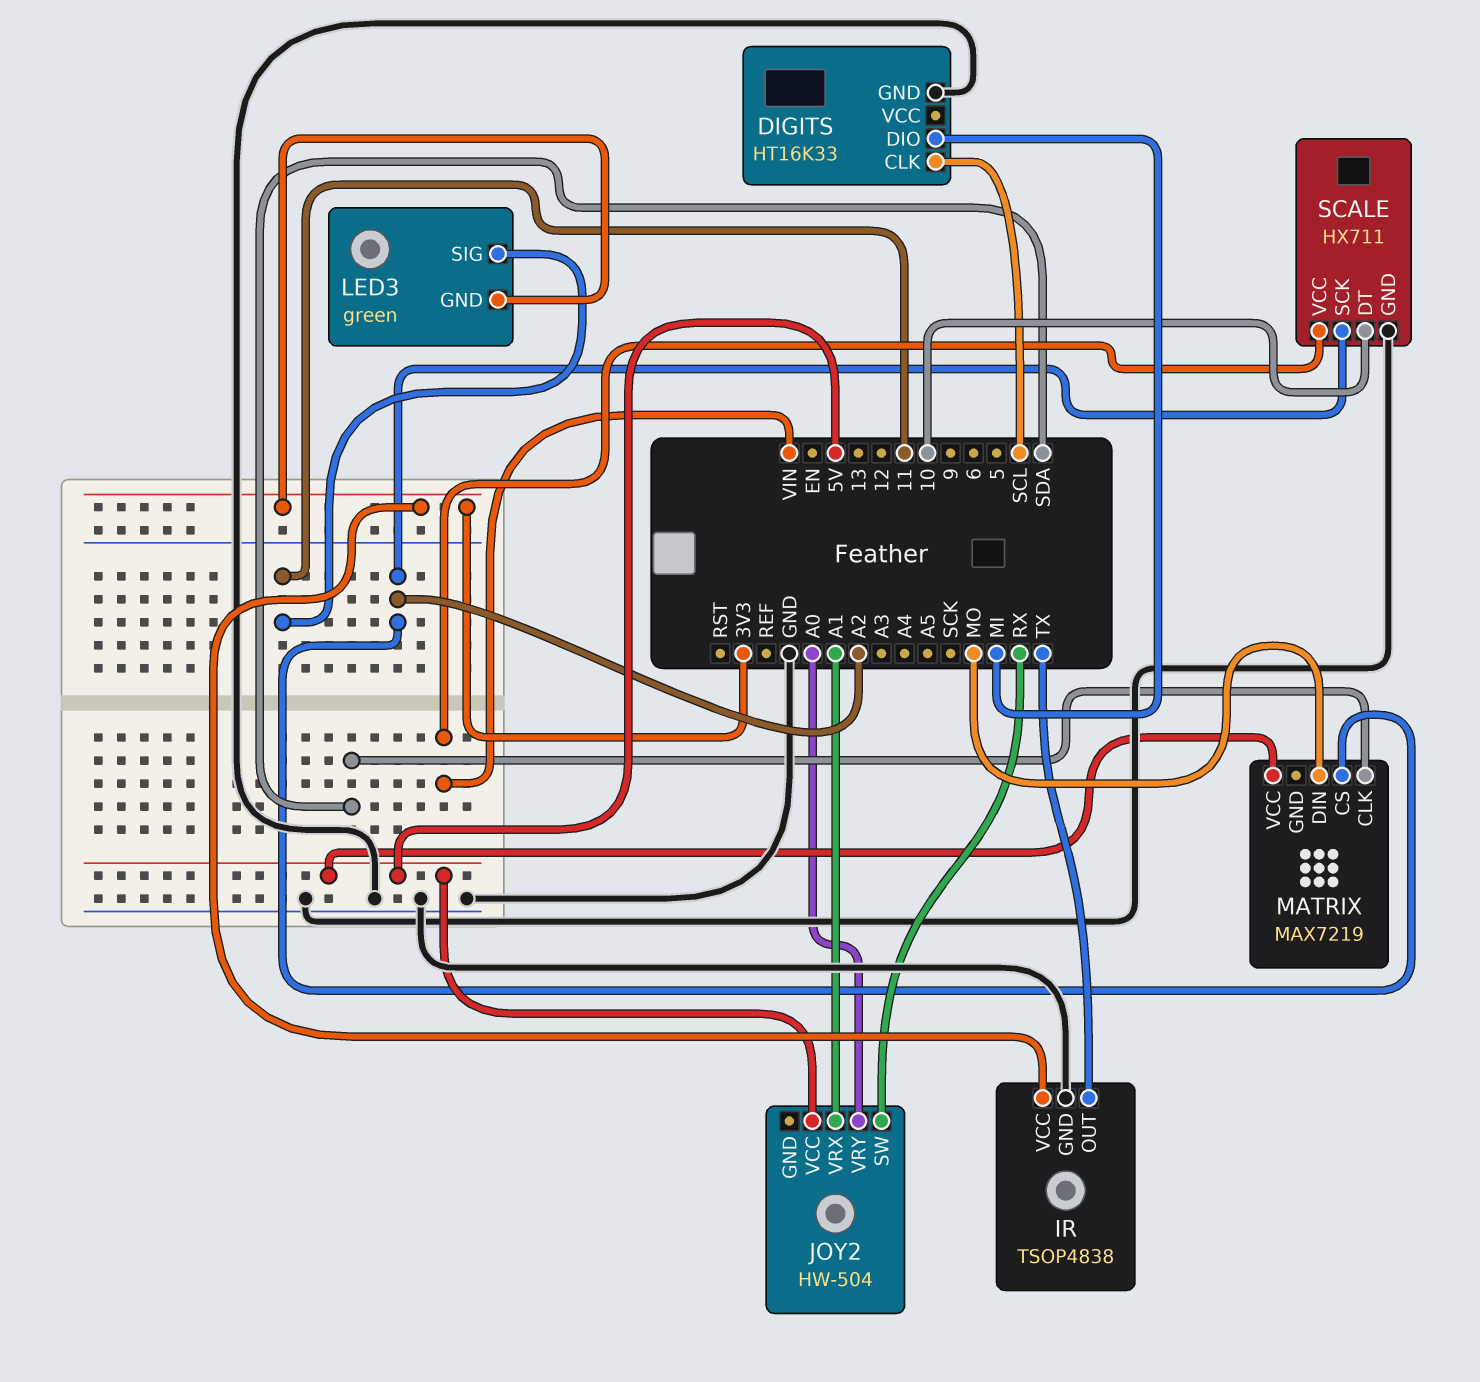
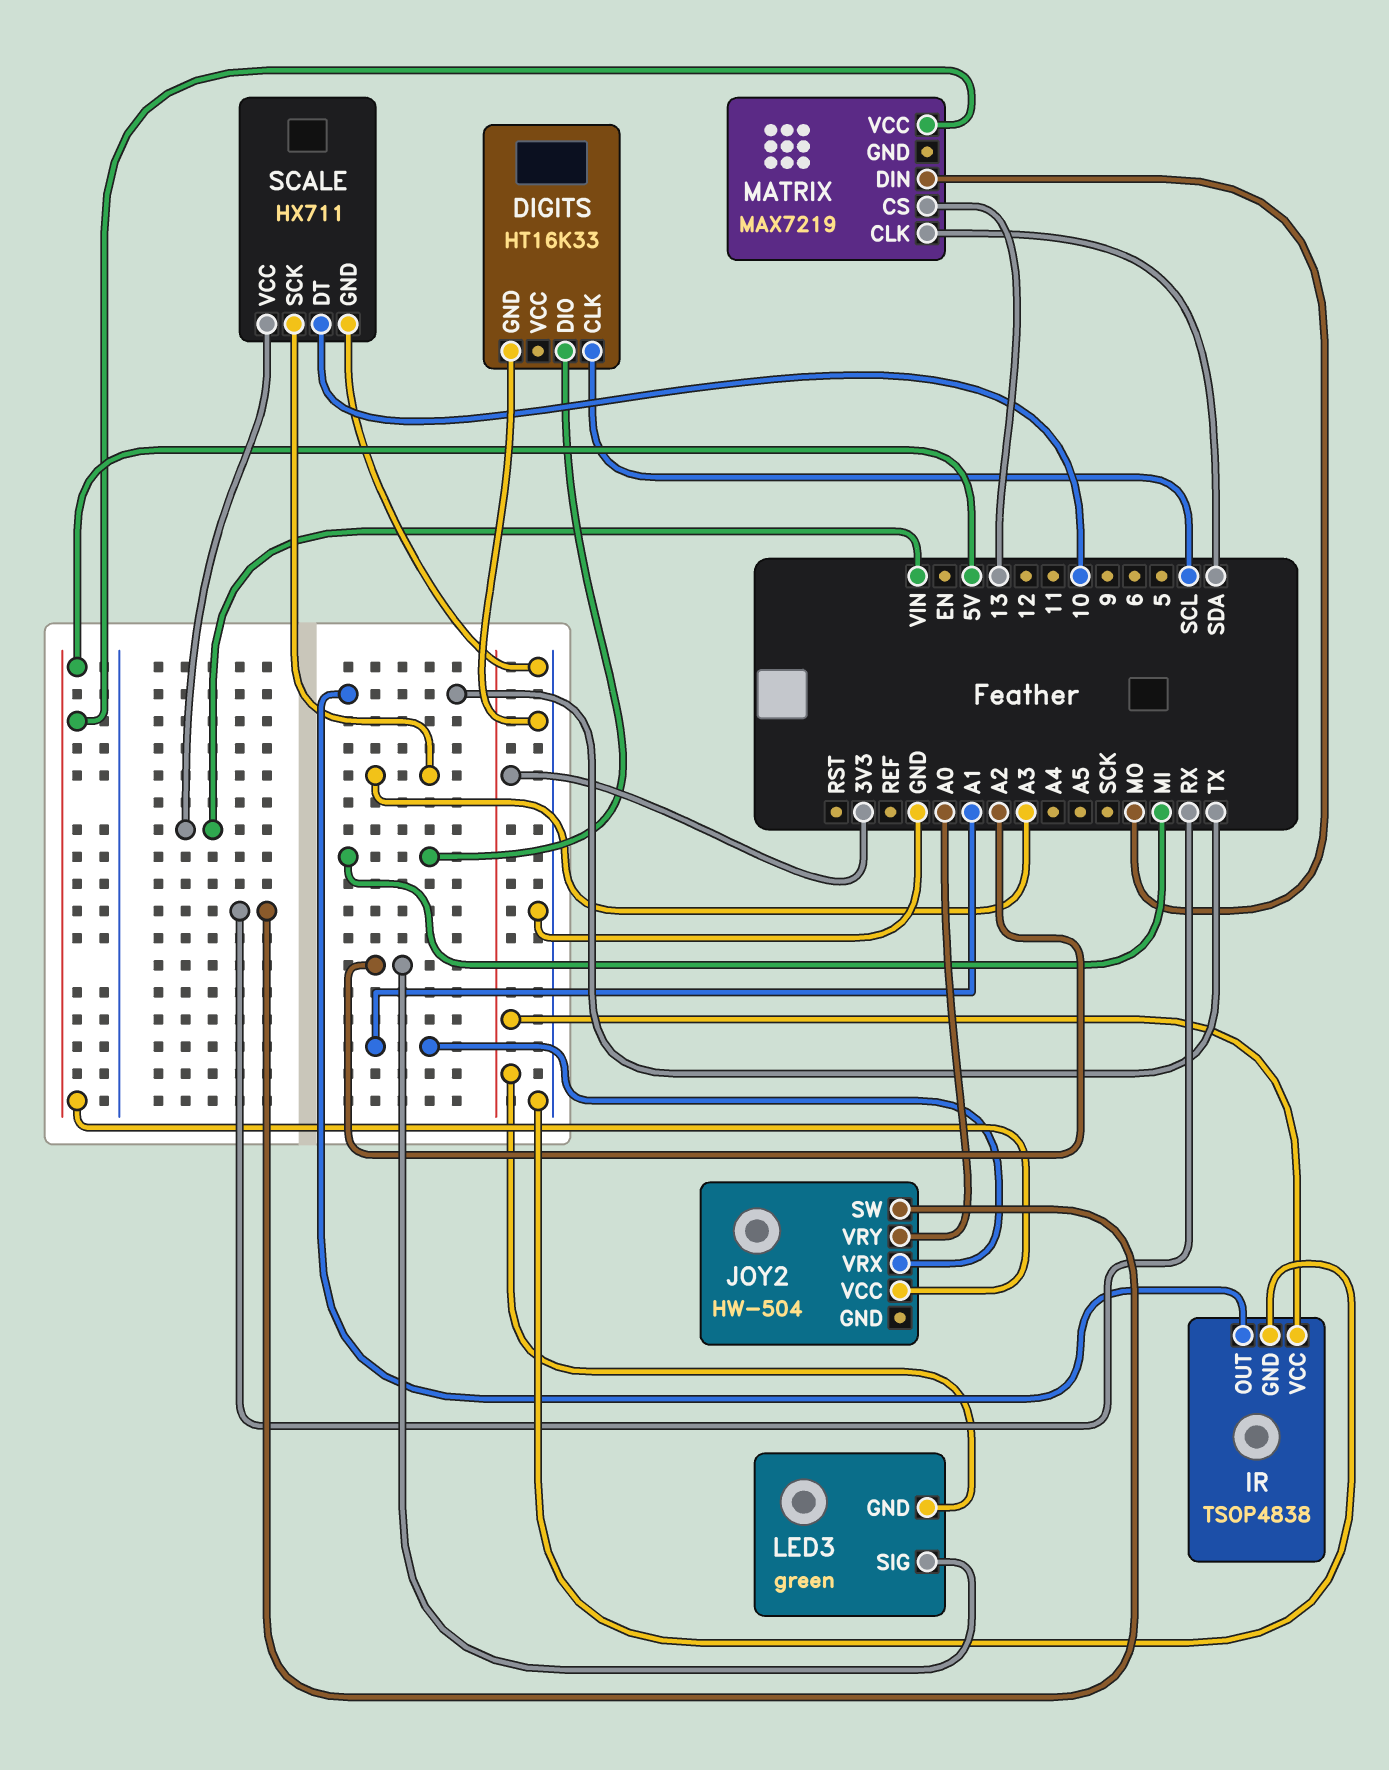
LED3 pin SIG: 11 -> A2
MATRIX pin CS: A2 -> 13
SCALE pin SCK: A2 -> A3

